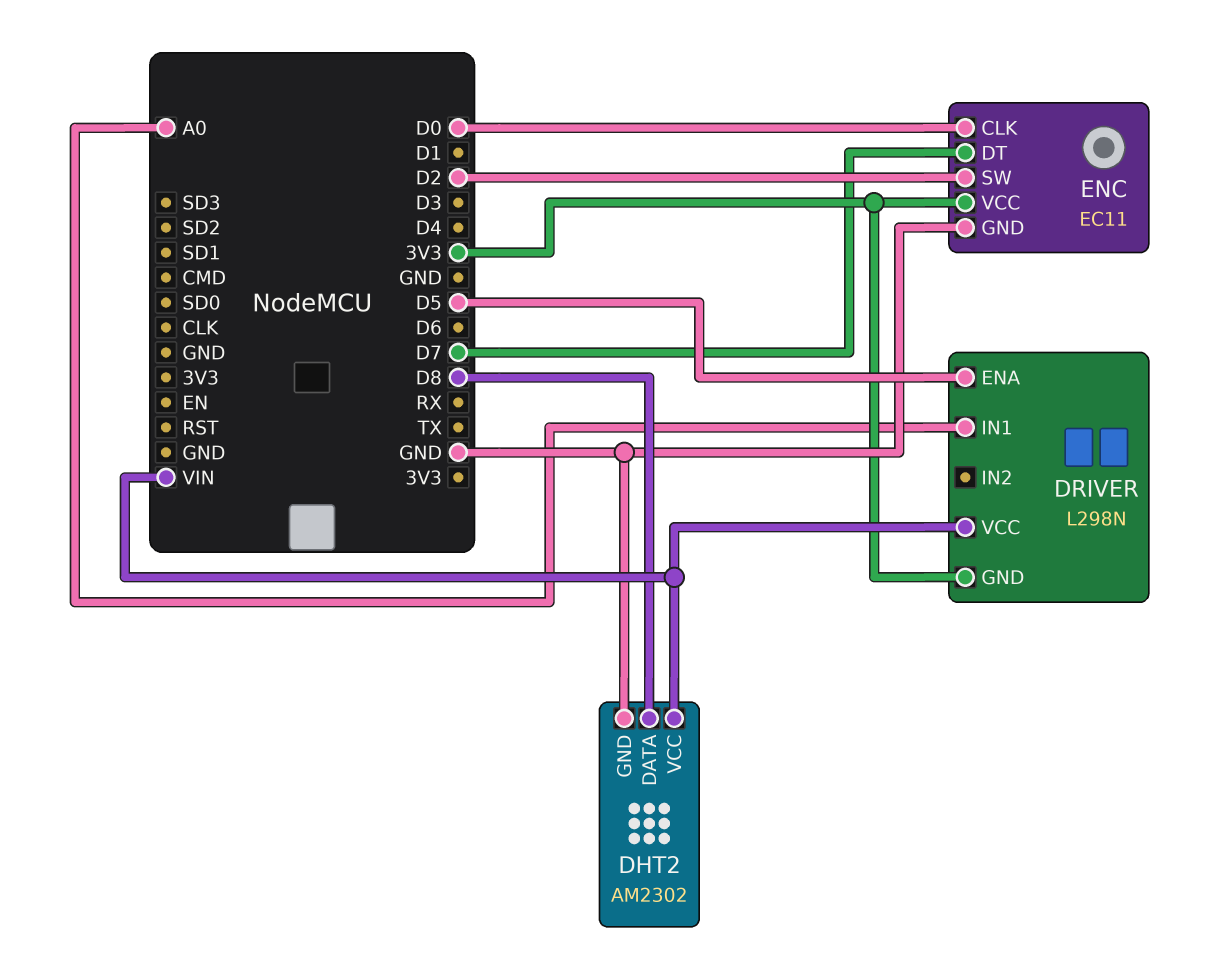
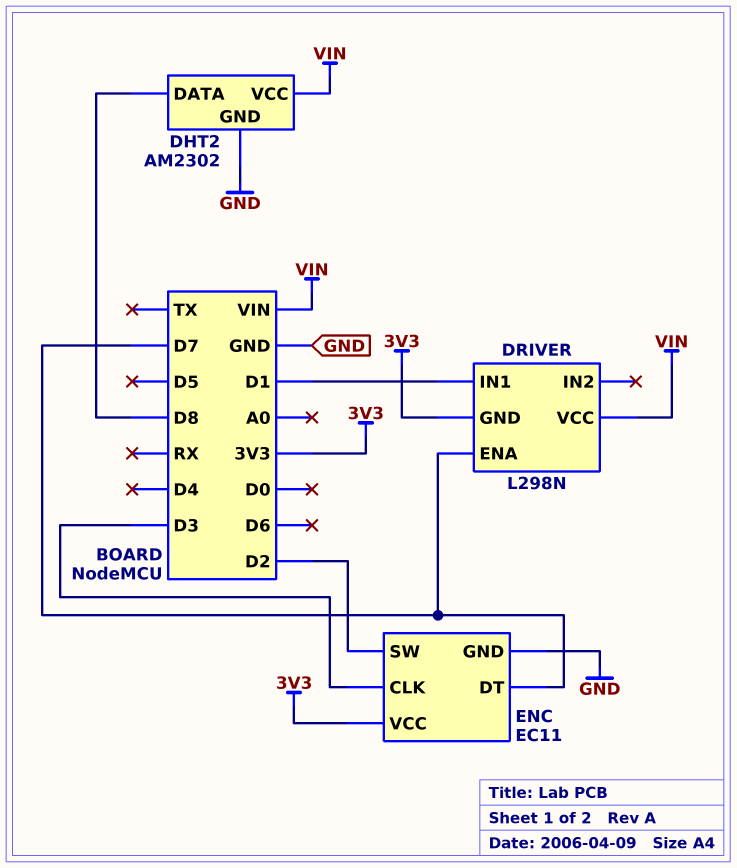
DRIVER pin ENA: D5 -> D7
DRIVER pin IN1: A0 -> D1
ENC pin CLK: D0 -> D3

